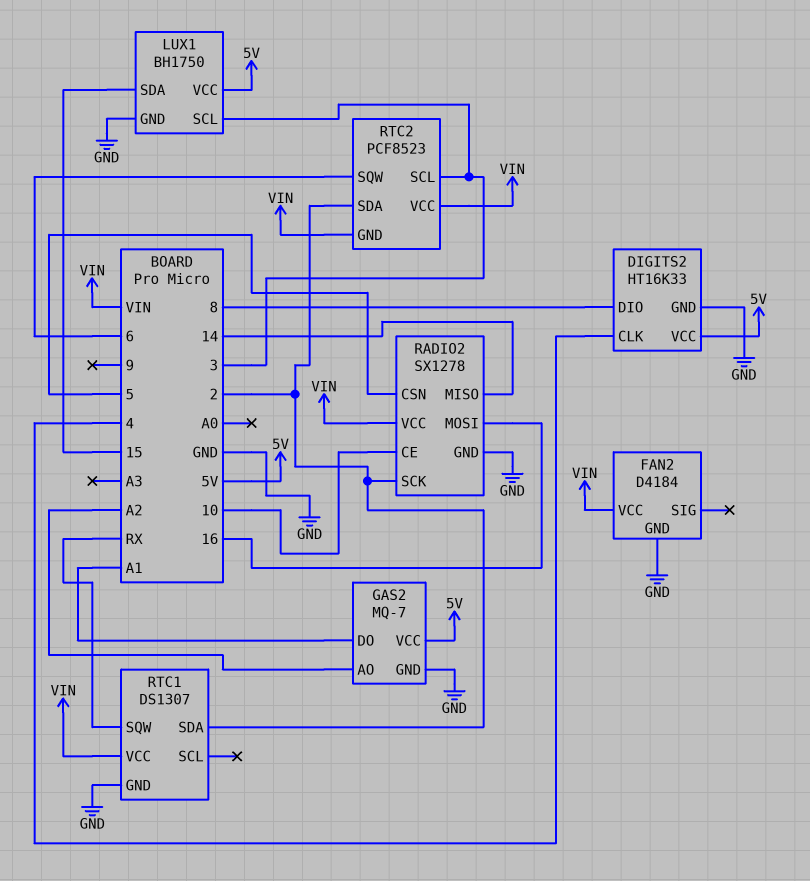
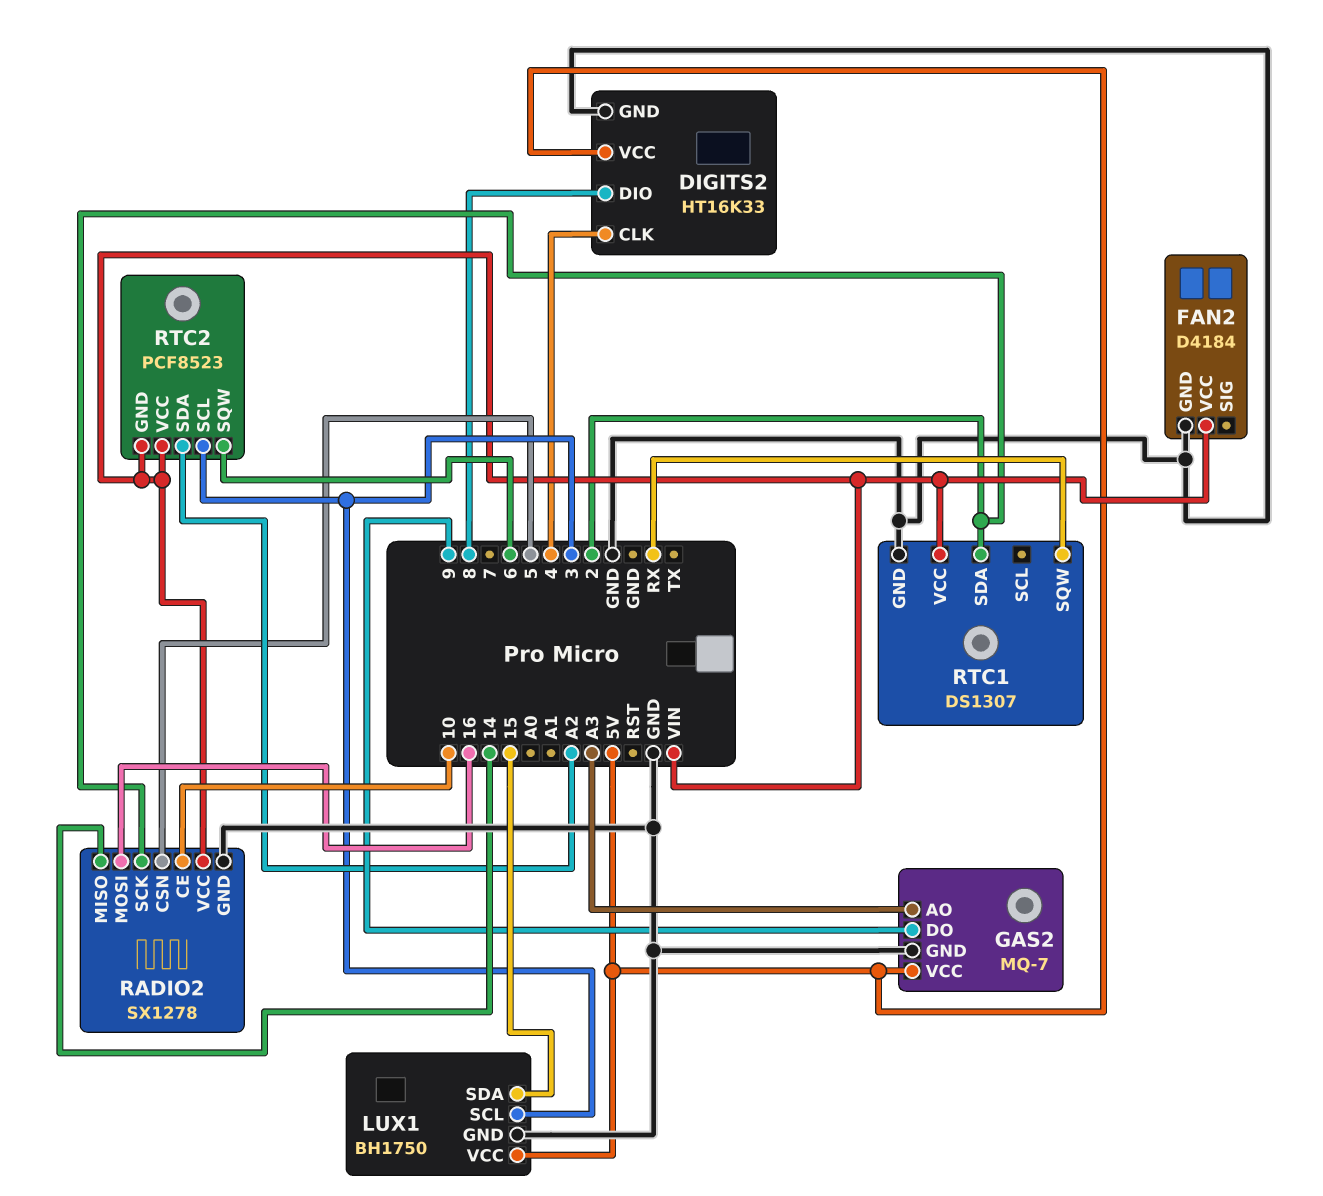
GAS2 pin AO: A2 -> A3
GAS2 pin DO: A1 -> 9
RTC2 pin SDA: 2 -> A2

